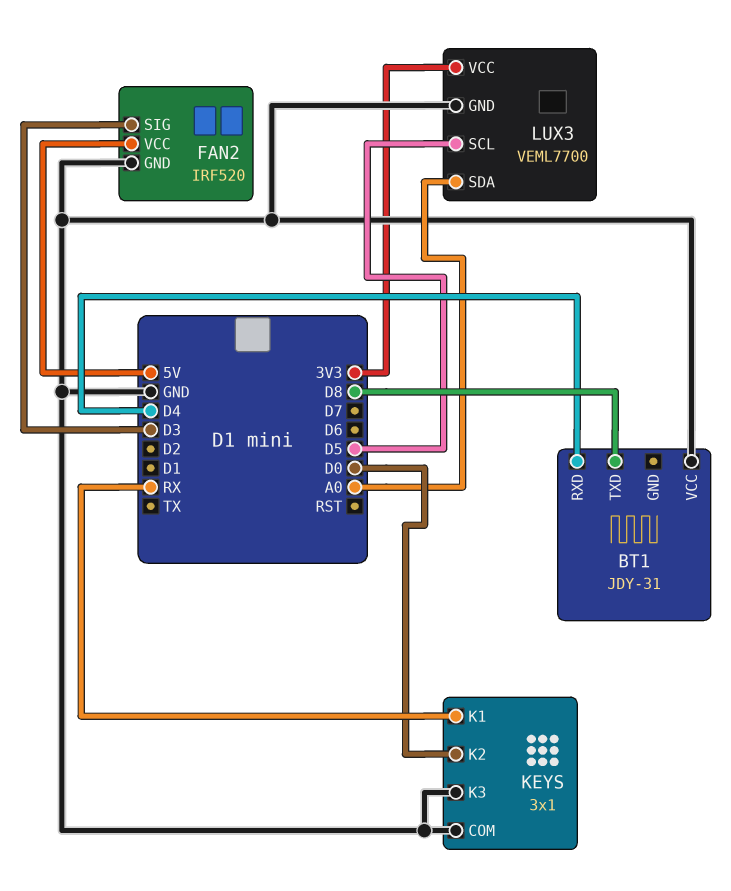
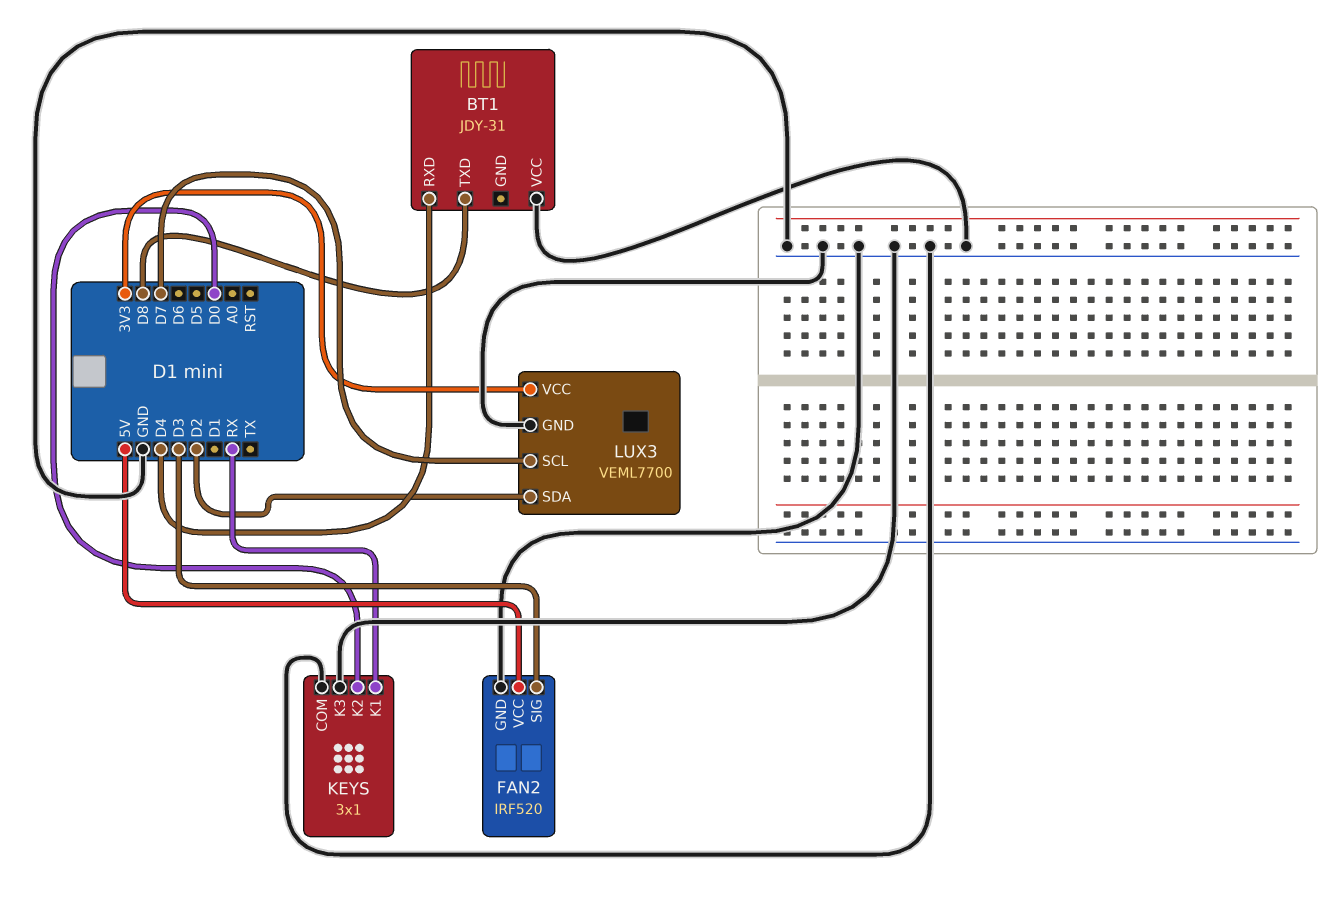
LUX3 pin SCL: D5 -> D7
LUX3 pin SDA: A0 -> D2

